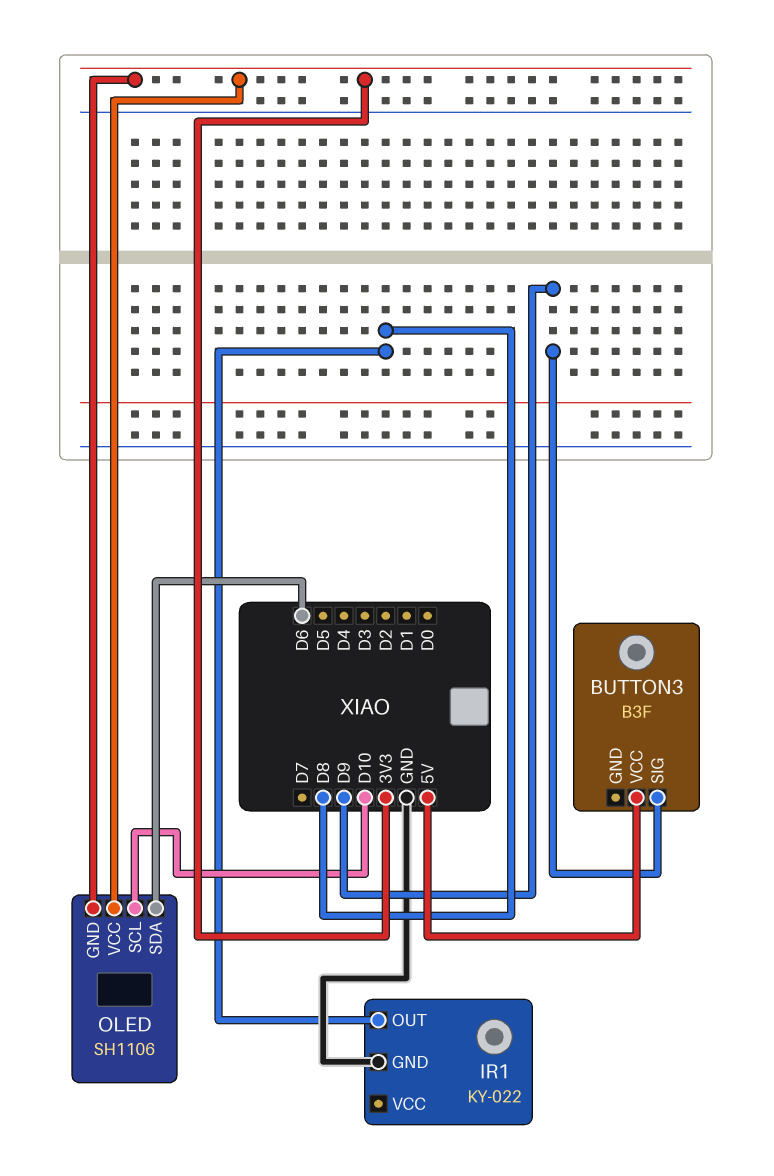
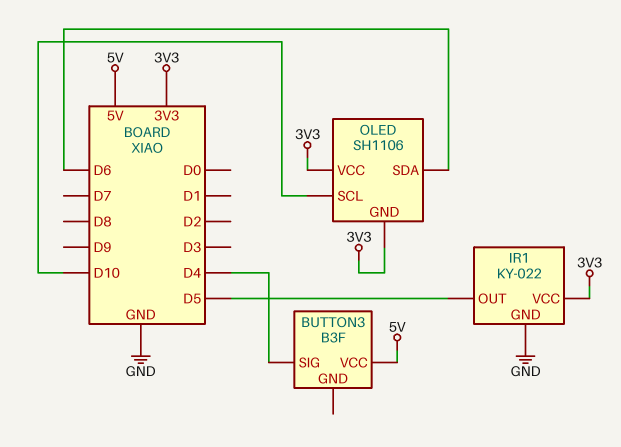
BUTTON3 pin SIG: D9 -> D4
IR1 pin OUT: D8 -> D5
IR1 pin VCC: none -> 3V3

